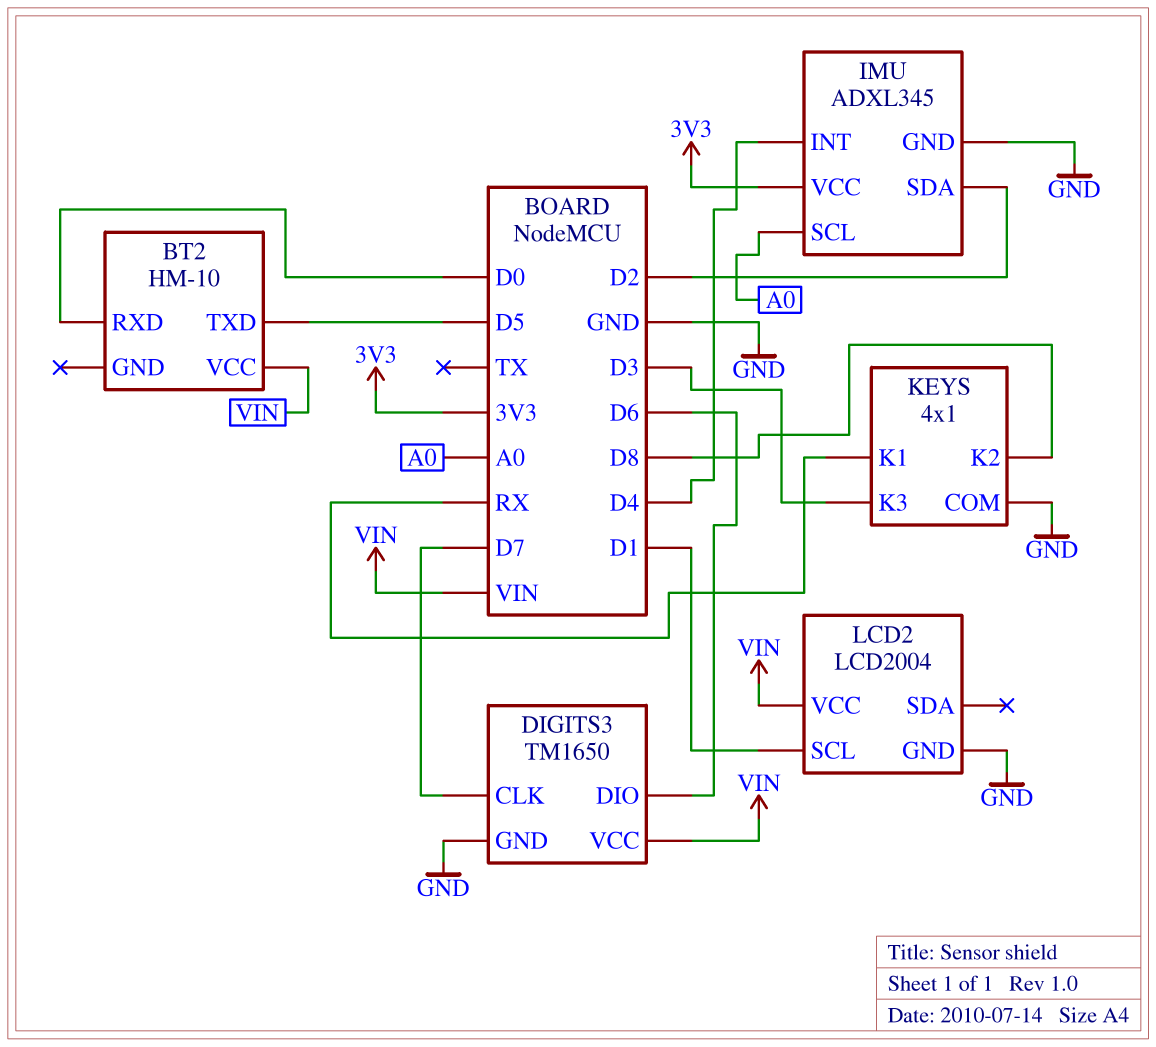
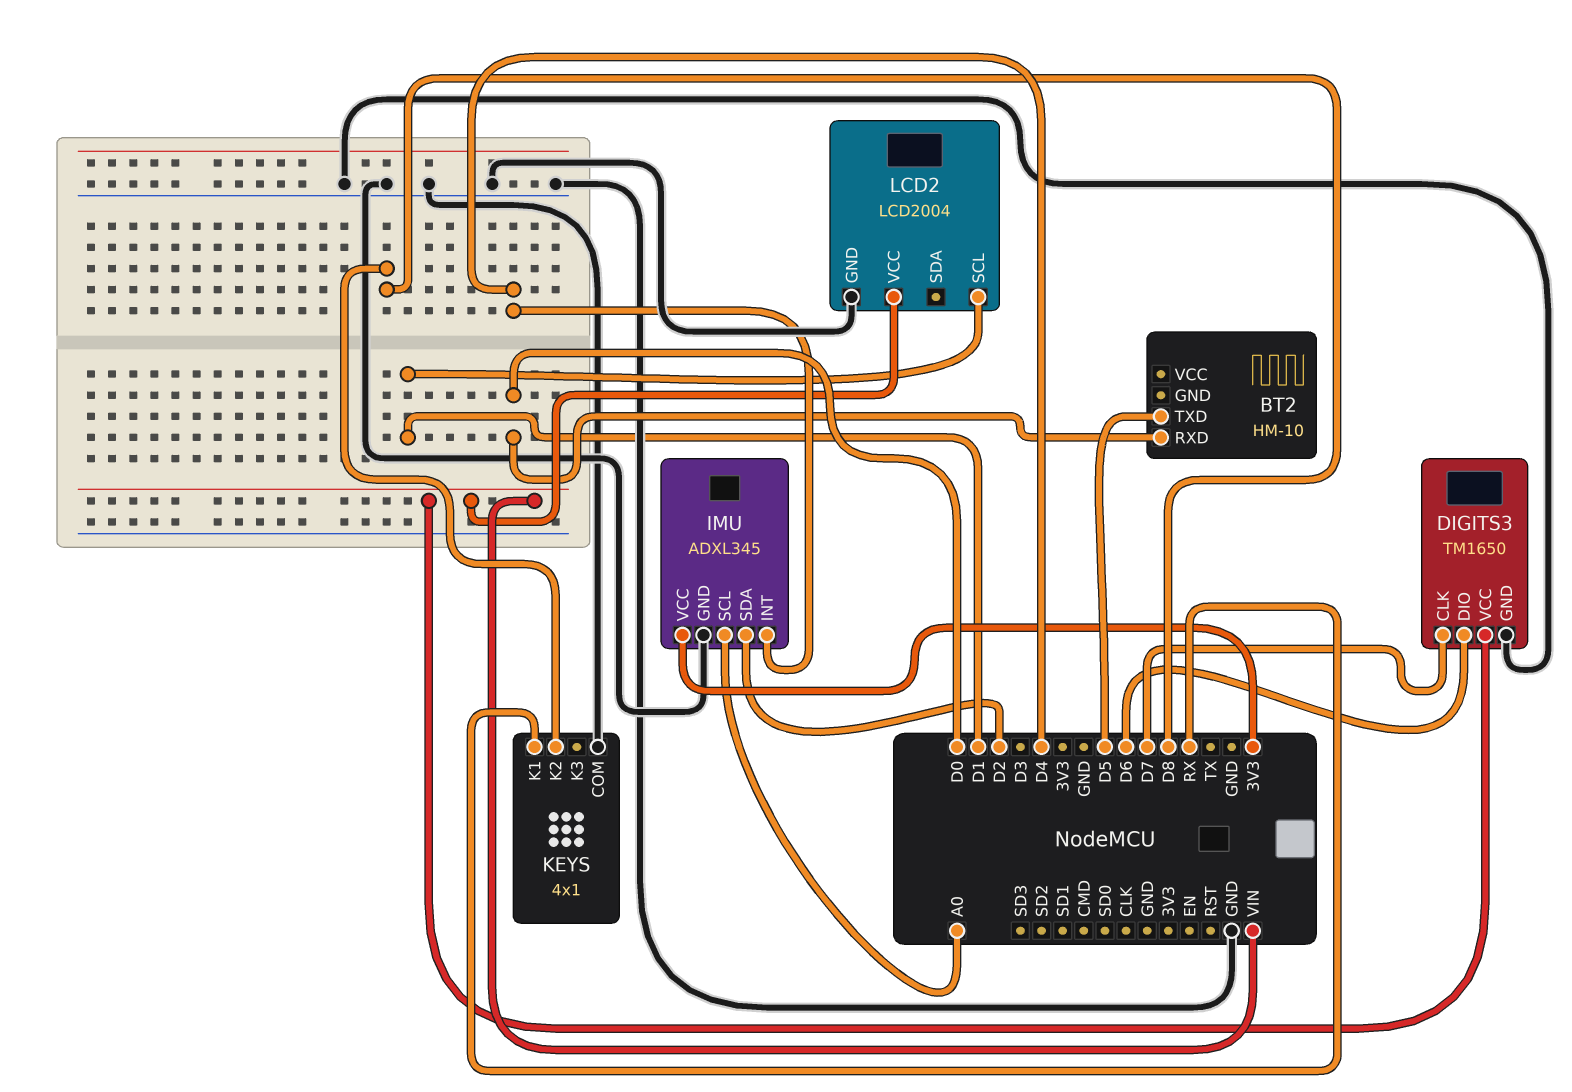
BT2 pin VCC: VIN -> none
KEYS pin K3: D3 -> none

